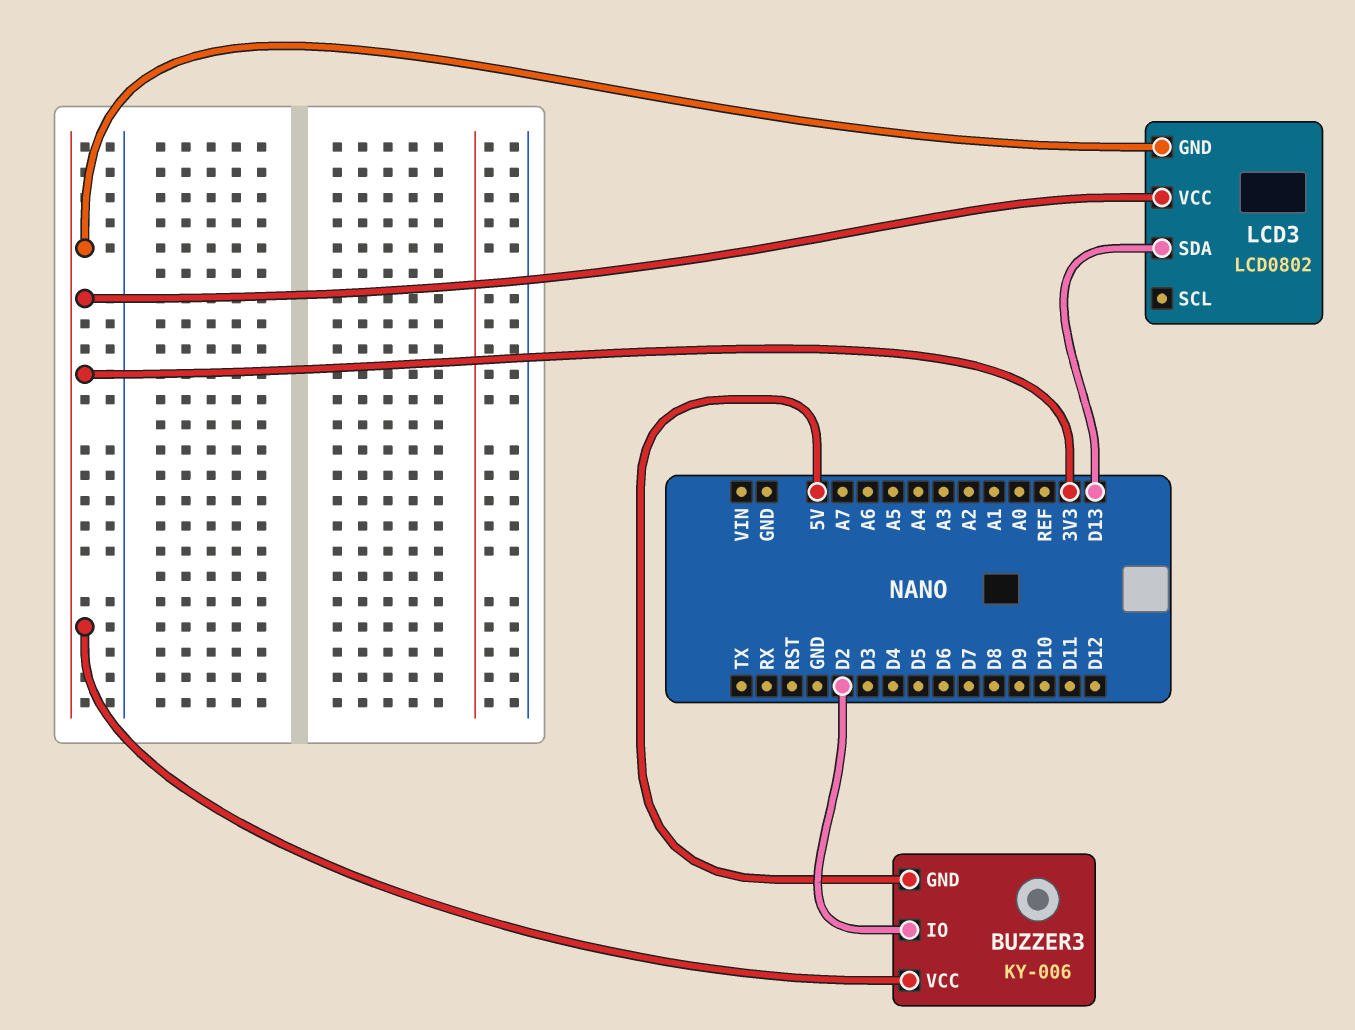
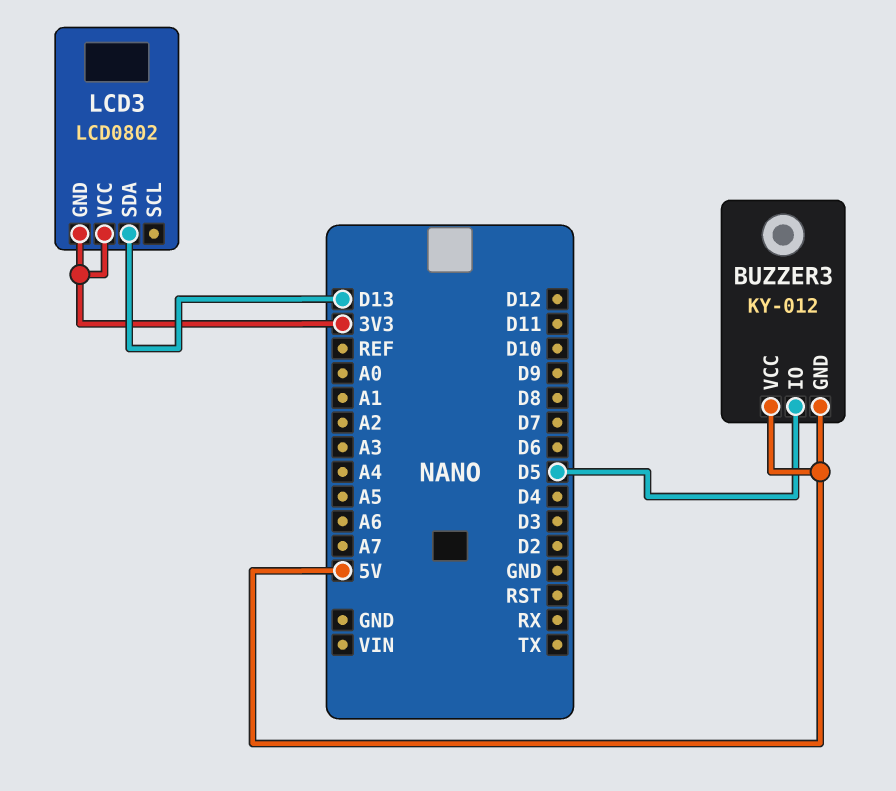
BUZZER3: KY-006 -> KY-012
BUZZER3 pin IO: D2 -> D5
BUZZER3 pin VCC: 3V3 -> 5V

